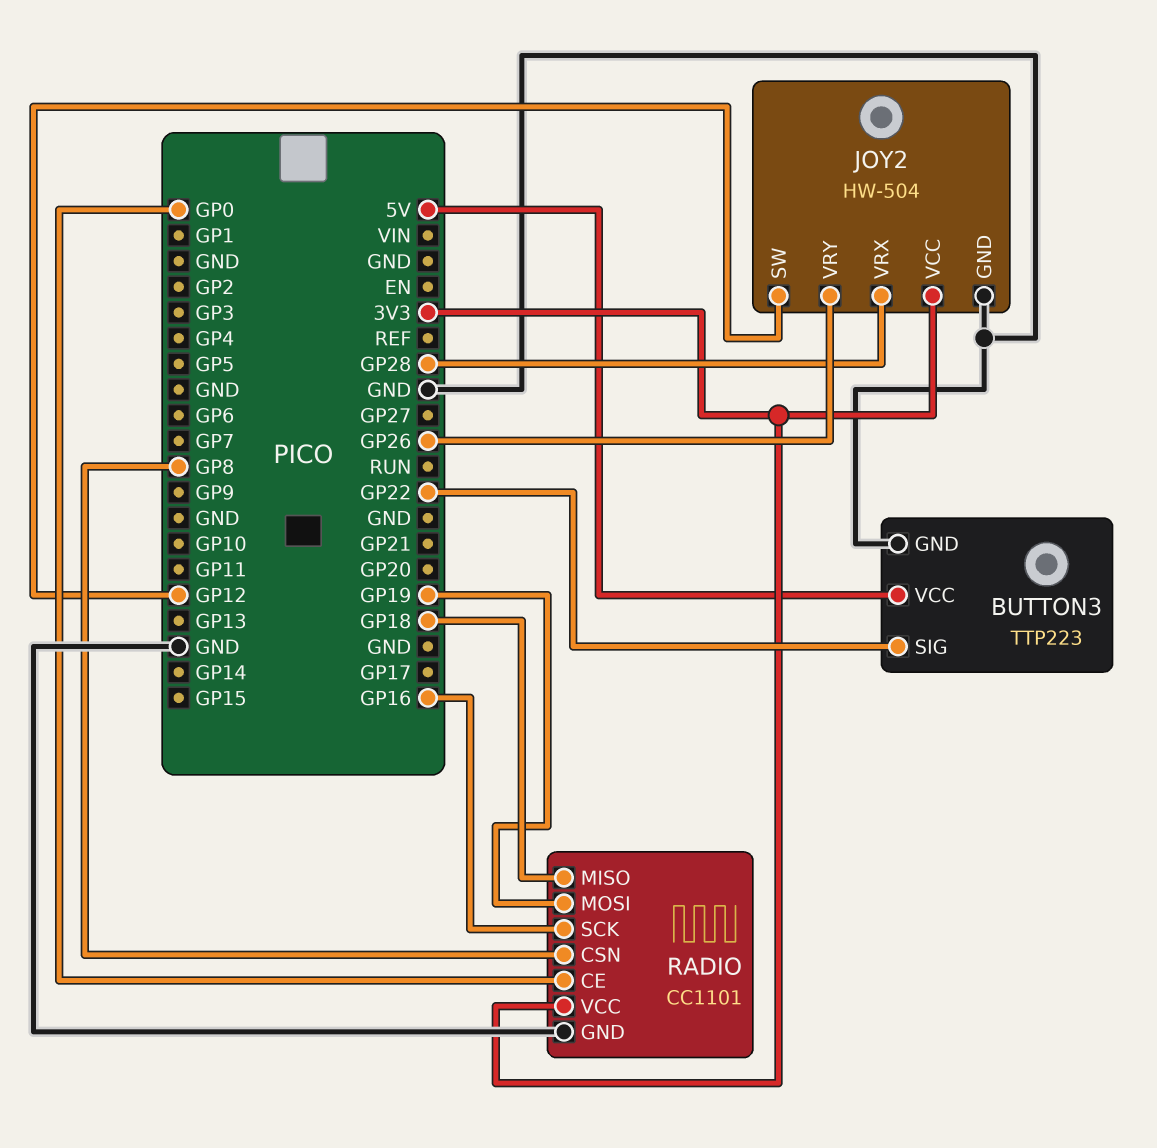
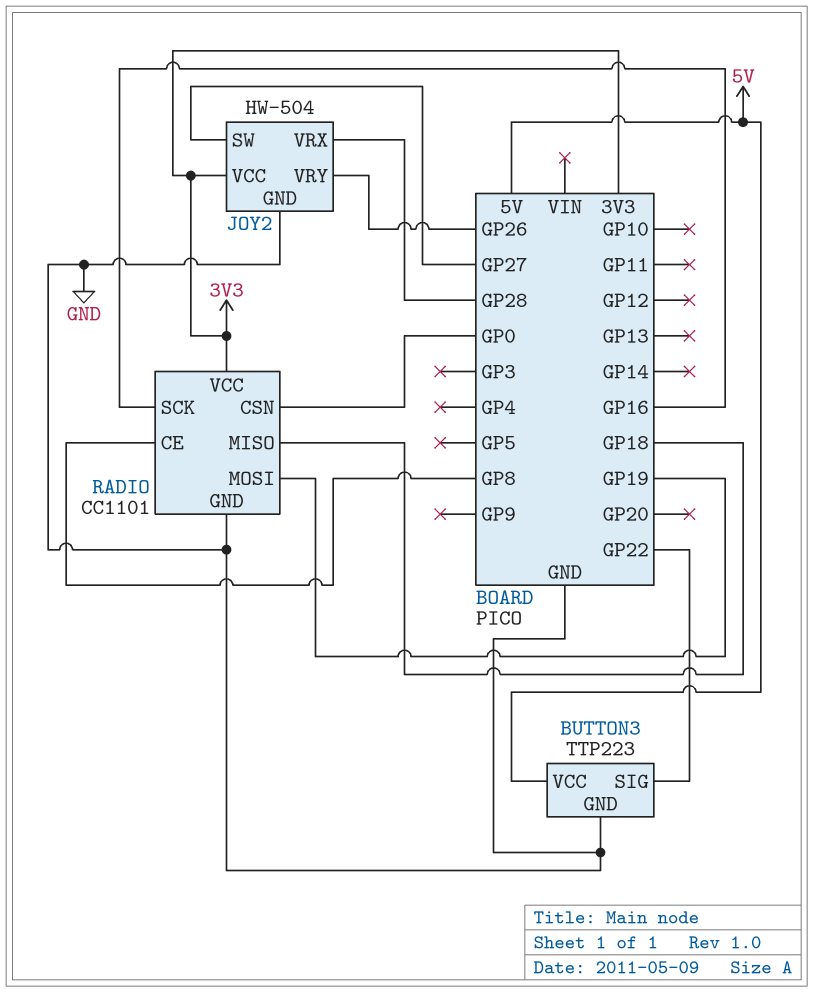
JOY2 pin SW: GP12 -> GP27
RADIO pin CE: GP0 -> GP8
RADIO pin CSN: GP8 -> GP0

